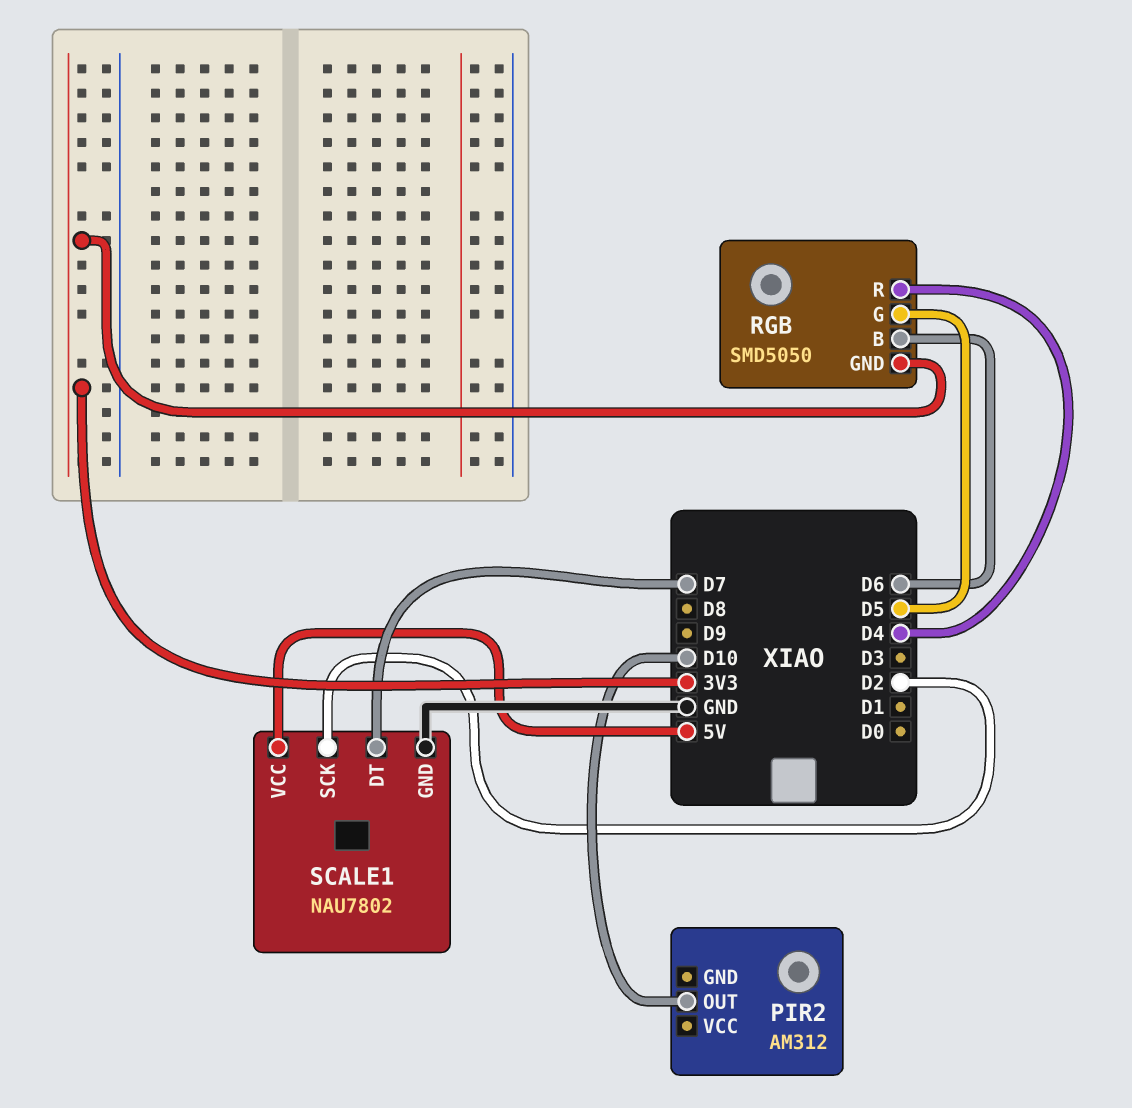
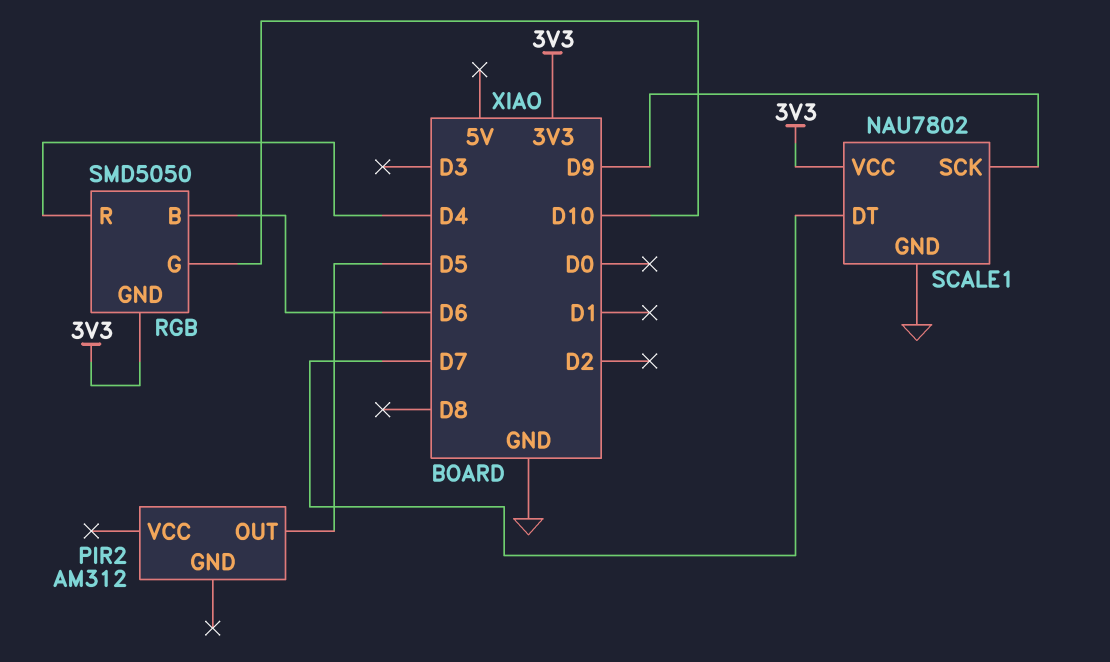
PIR2 pin OUT: D10 -> D5
RGB pin G: D5 -> D10
SCALE1 pin SCK: D2 -> D9
SCALE1 pin VCC: 5V -> 3V3

